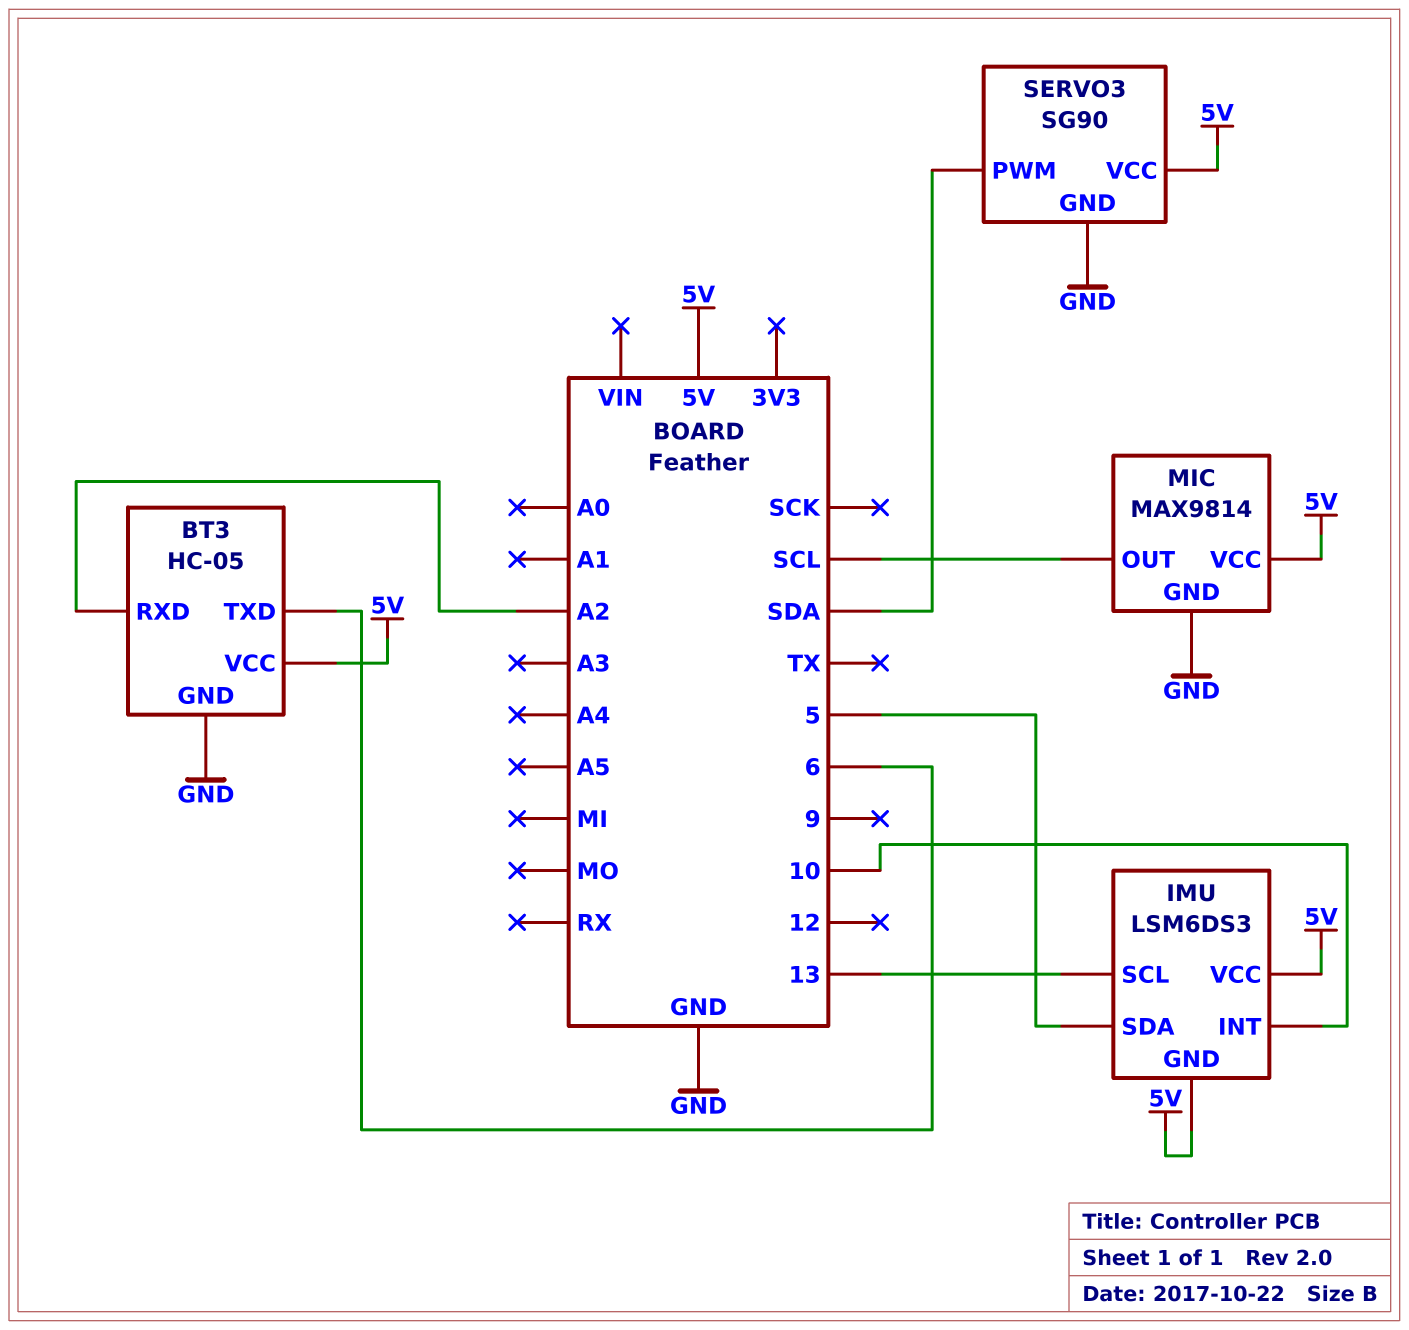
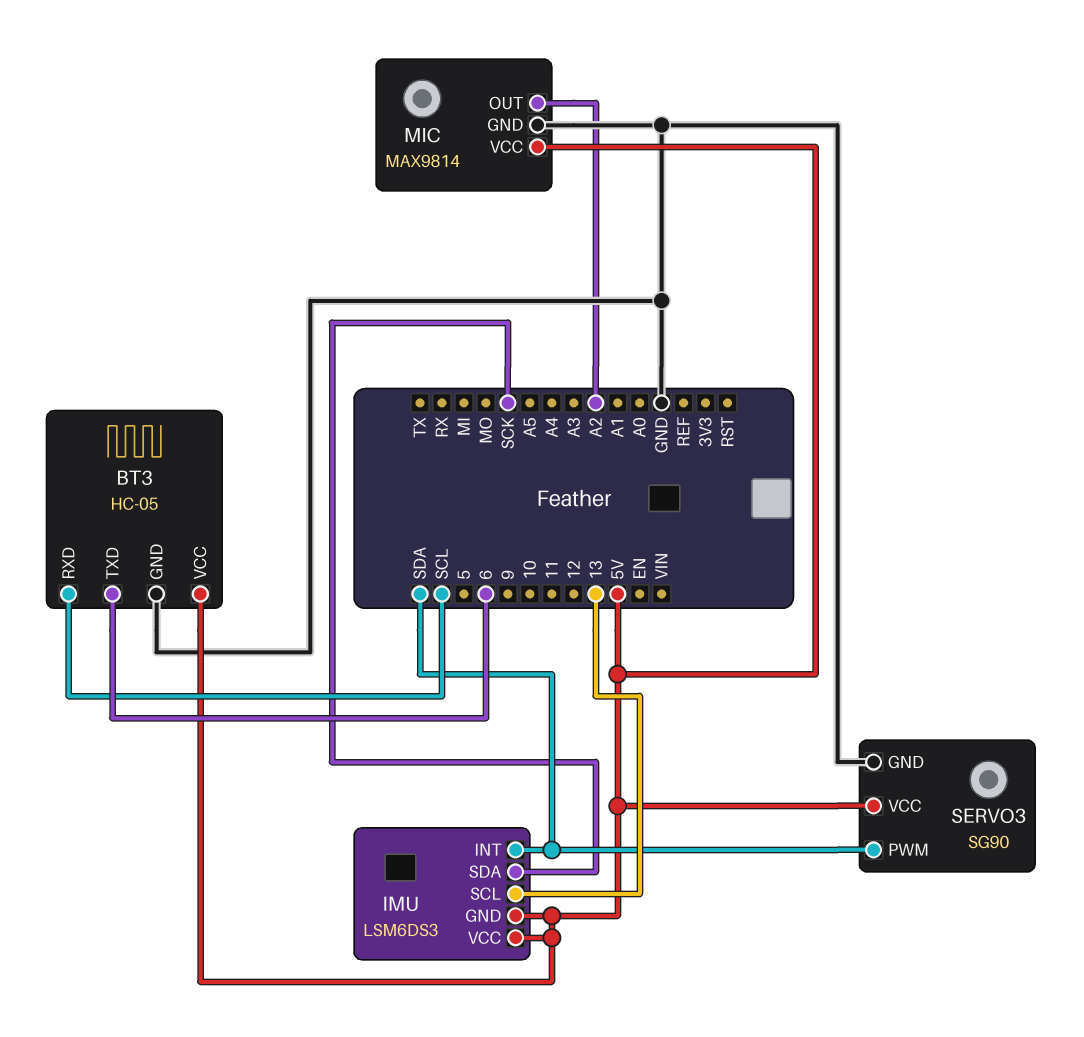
BT3 pin RXD: A2 -> SCL
IMU pin INT: 10 -> SDA
IMU pin SDA: 5 -> SCK
MIC pin OUT: SCL -> A2

